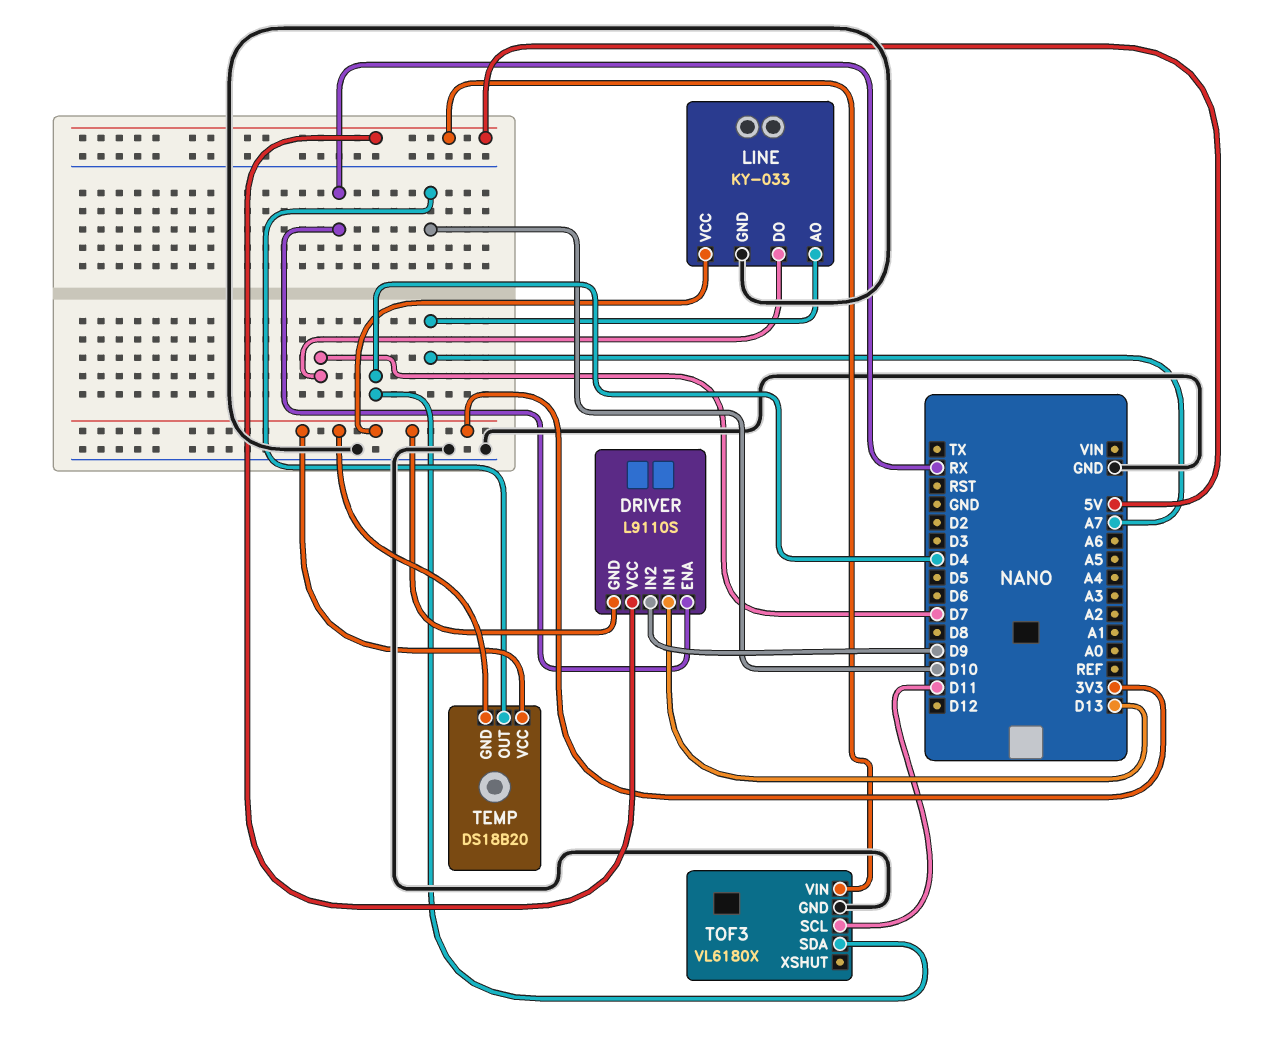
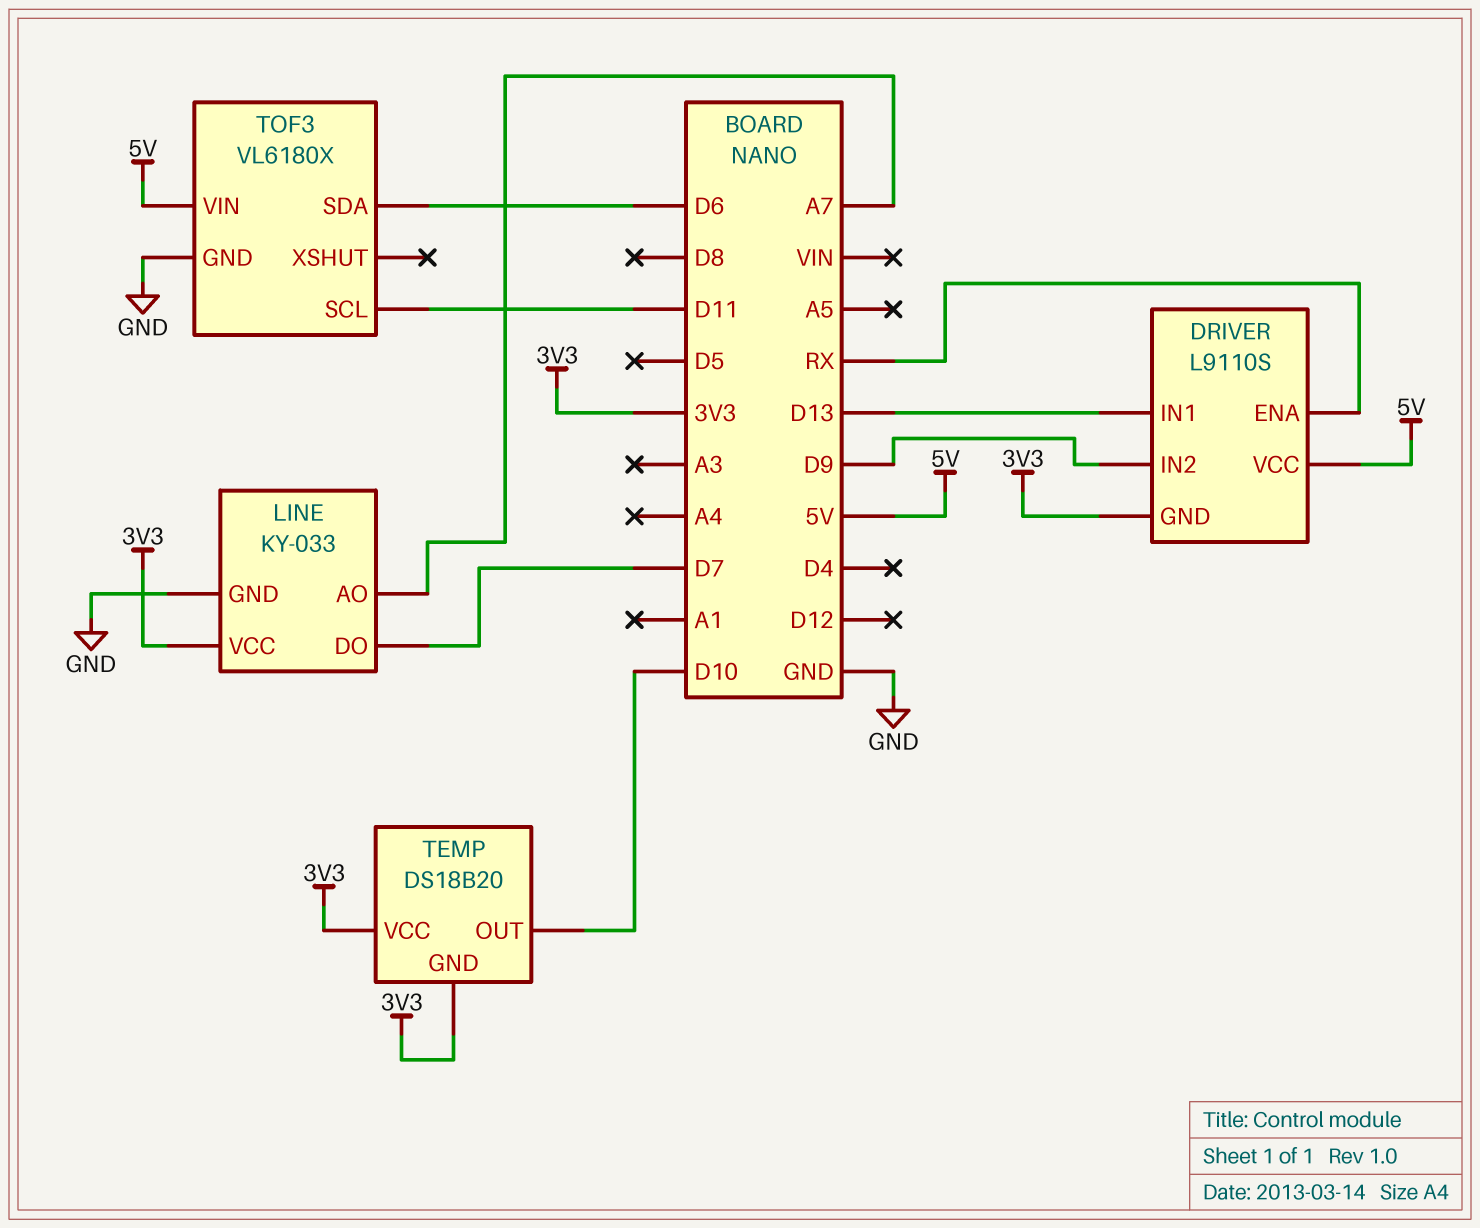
TOF3 pin SDA: D4 -> D6

